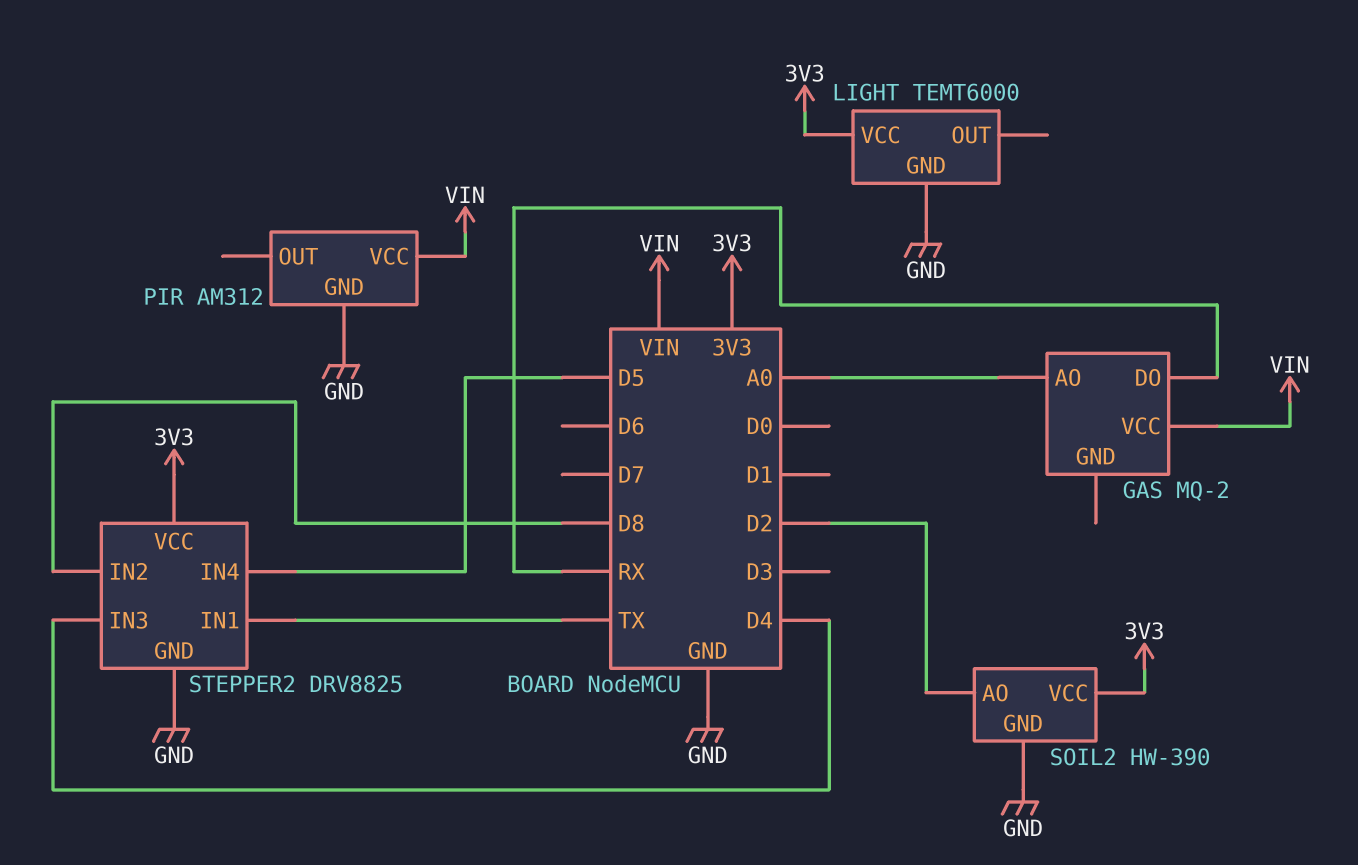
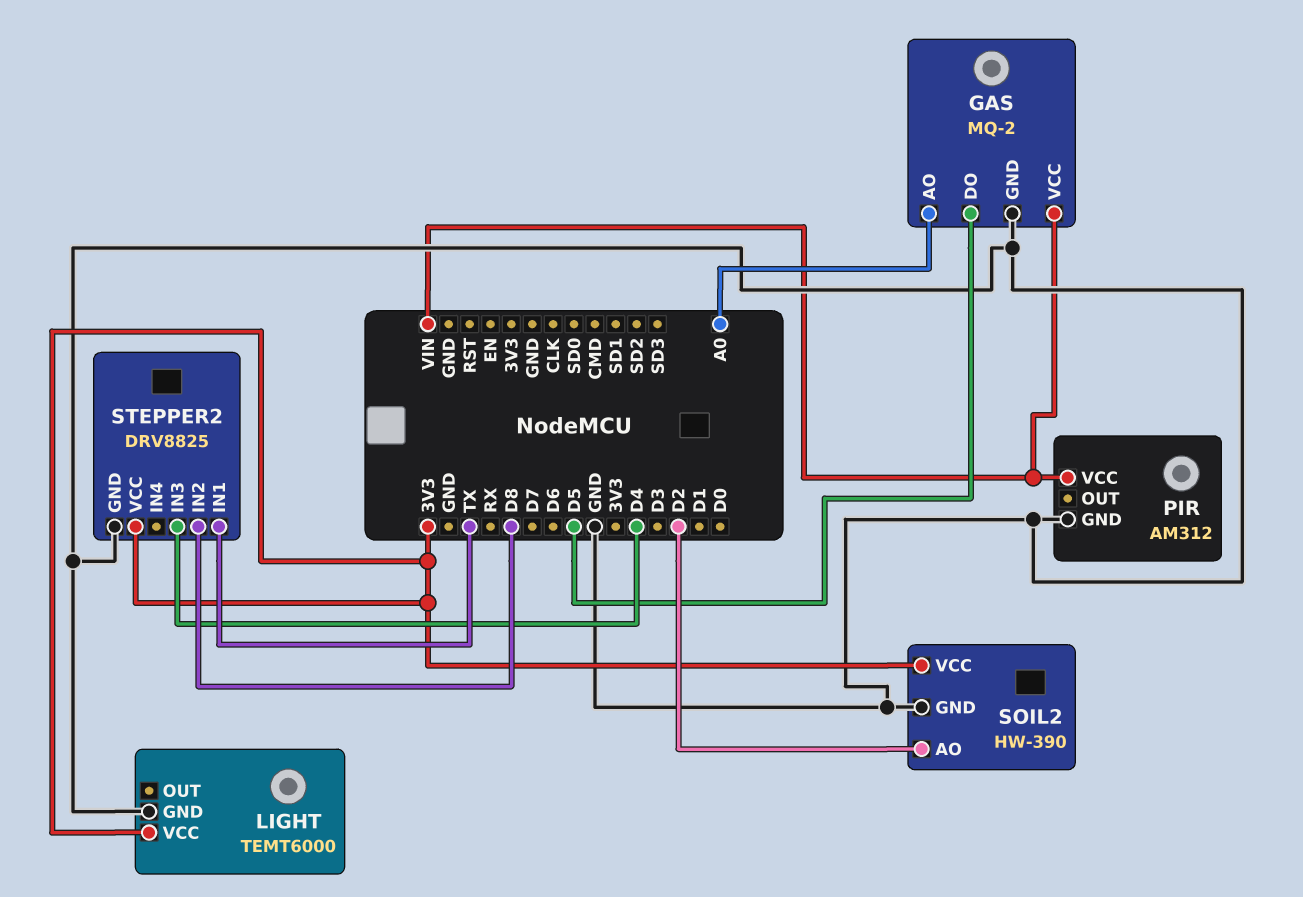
GAS pin DO: RX -> D5
GAS pin GND: none -> GND
STEPPER2 pin IN4: D5 -> none

